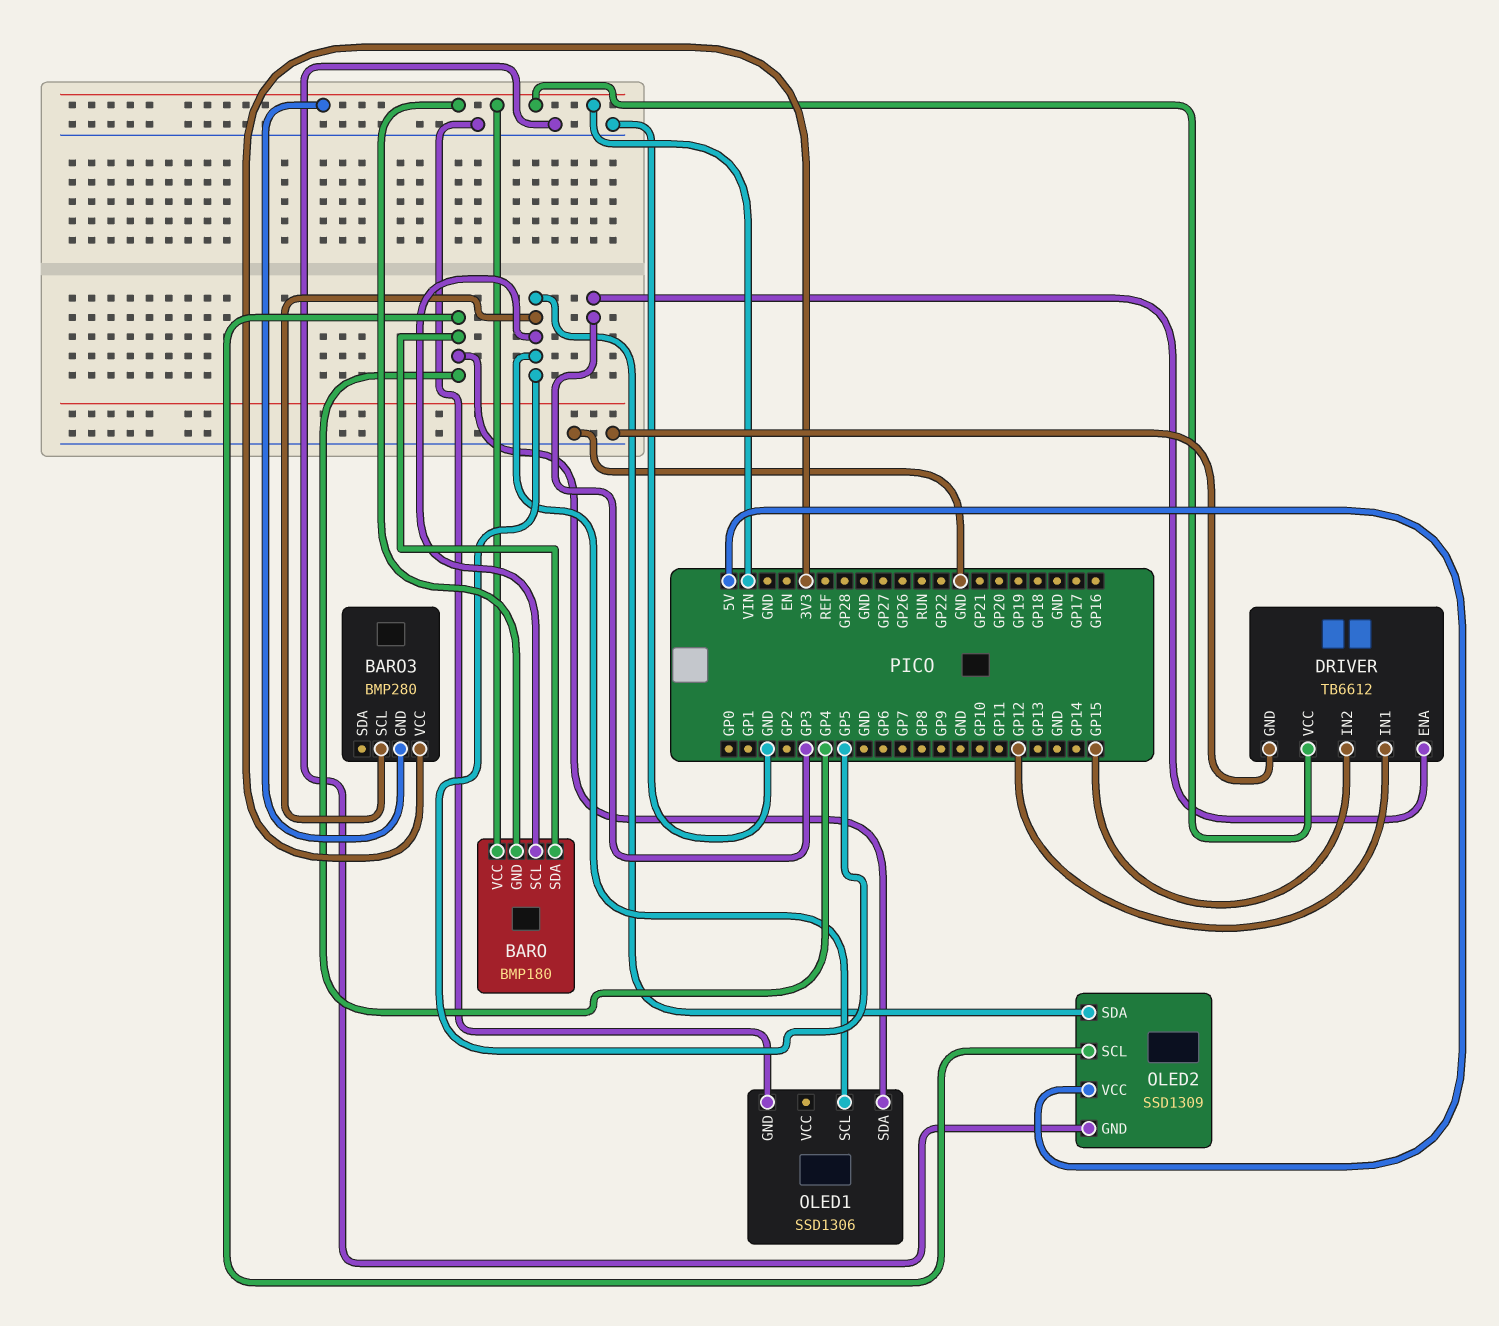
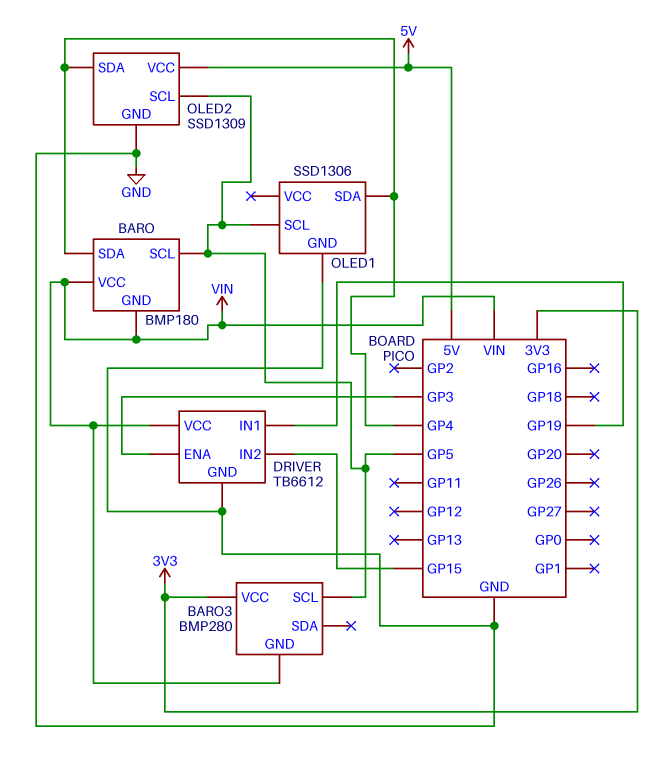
DRIVER pin IN1: GP12 -> GP19
OLED2 pin SCL: GP4 -> GP5
OLED2 pin SDA: GP5 -> GP4

